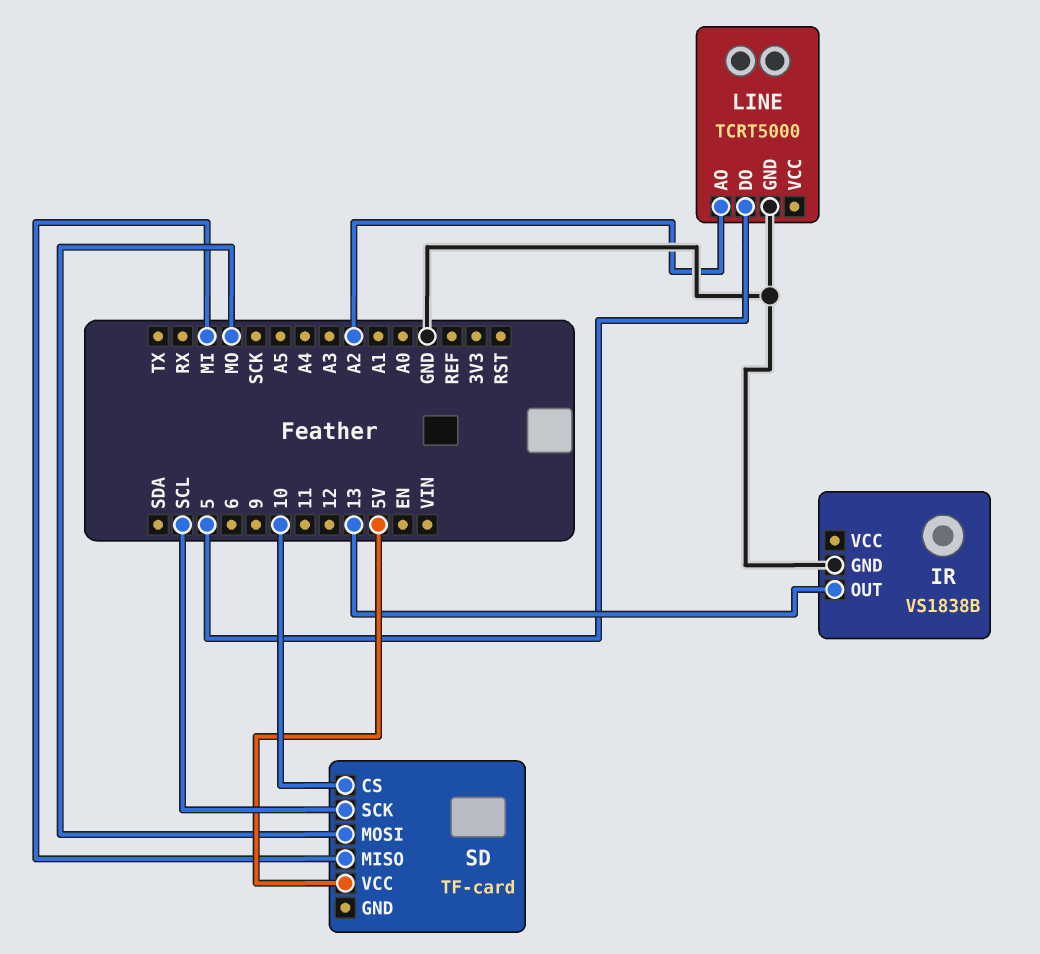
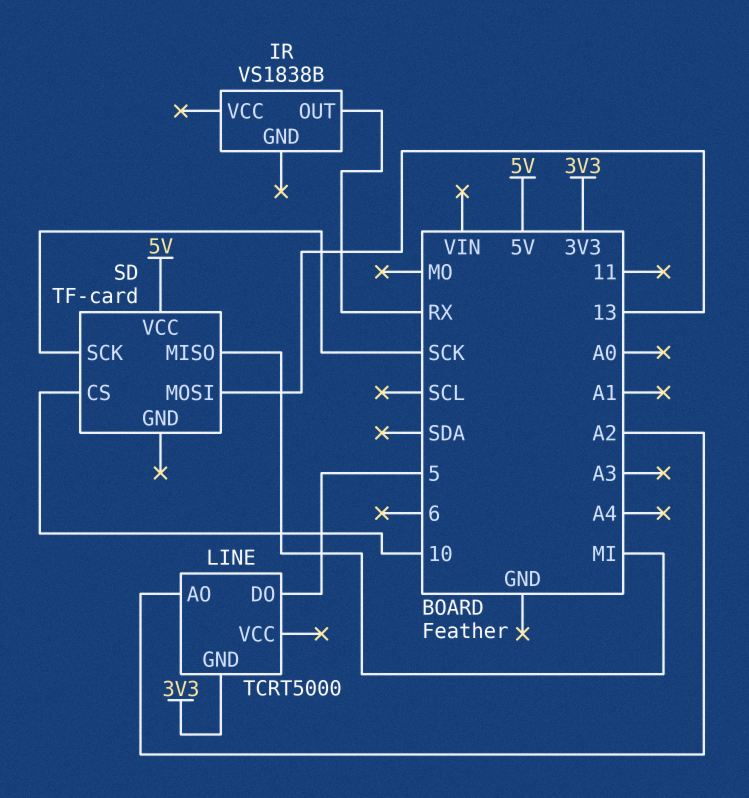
IR pin GND: GND -> none
IR pin OUT: 13 -> RX
LINE pin GND: GND -> 3V3
SD pin MOSI: MO -> 13
SD pin SCK: SCL -> SCK

